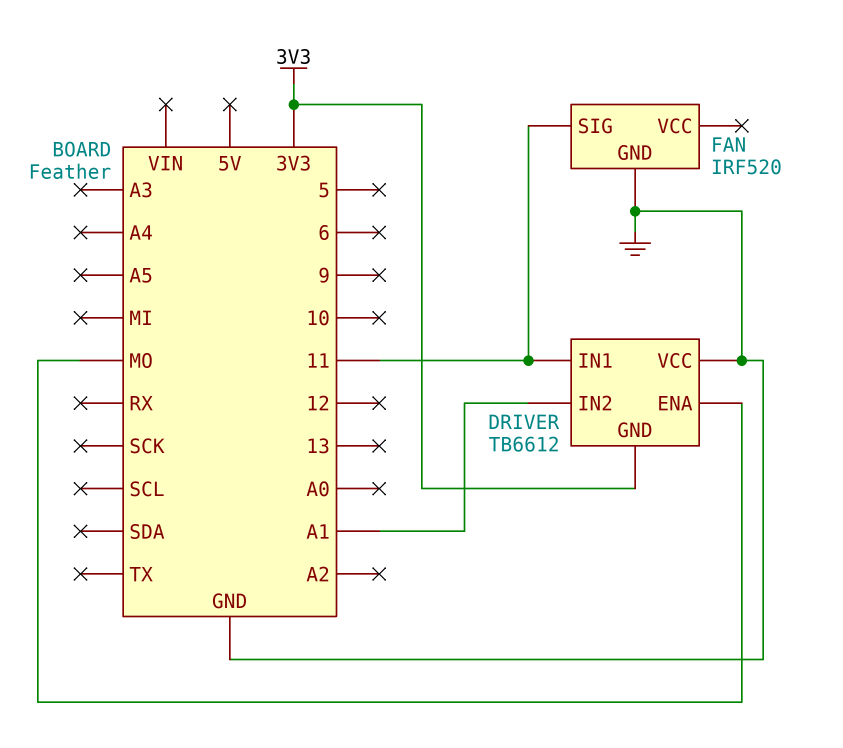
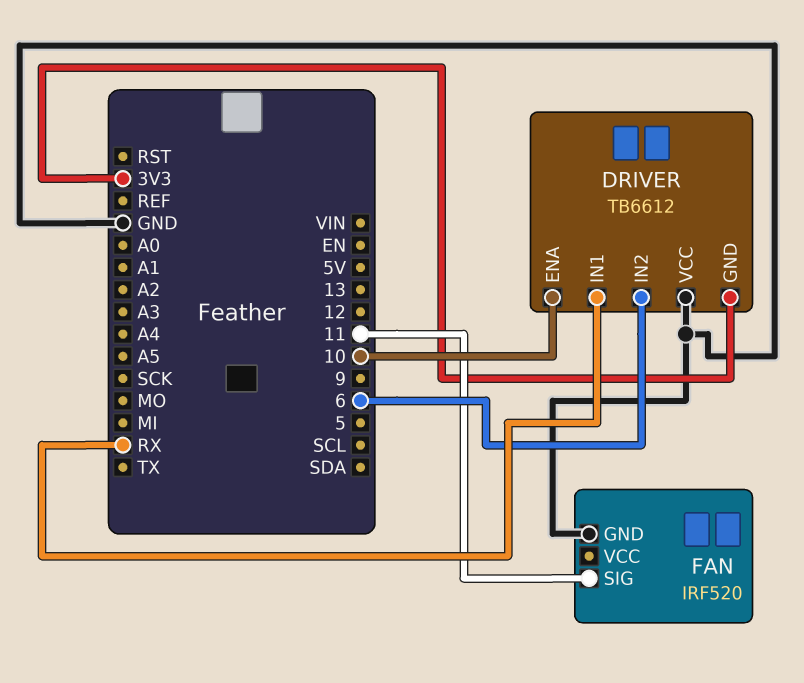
DRIVER pin ENA: MO -> 10
DRIVER pin IN1: 11 -> RX
DRIVER pin IN2: A1 -> 6

